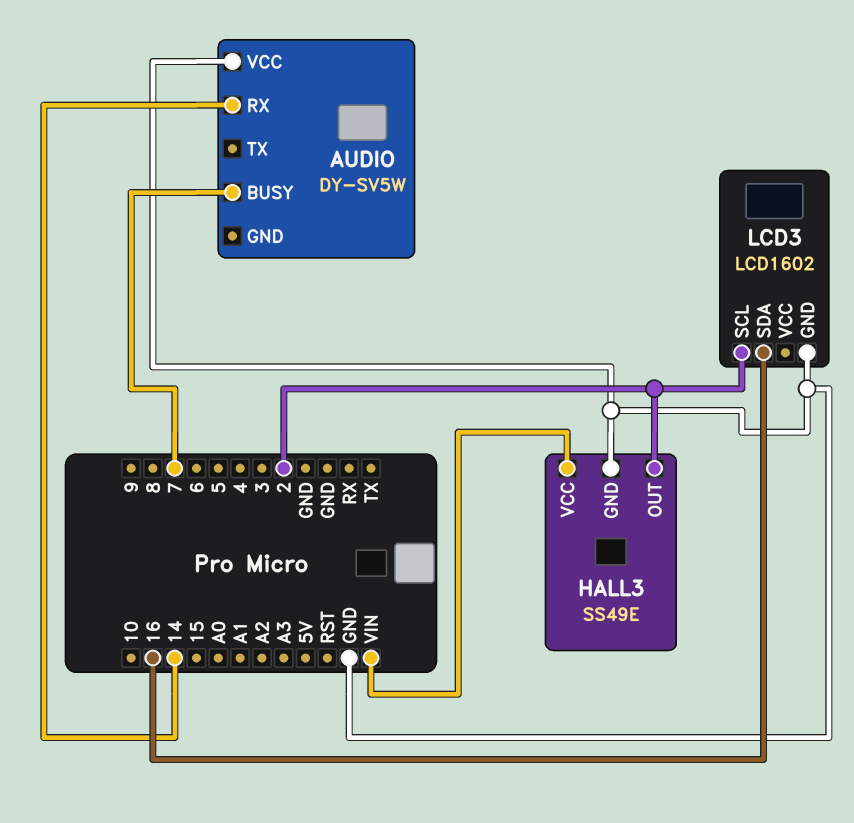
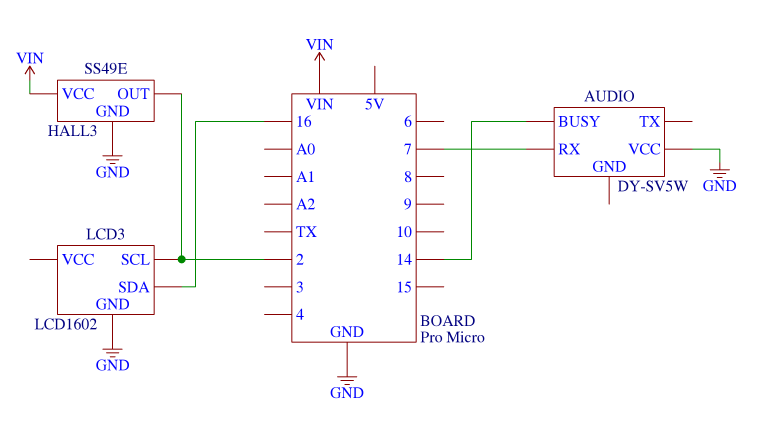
AUDIO pin BUSY: 7 -> 14
AUDIO pin RX: 14 -> 7

